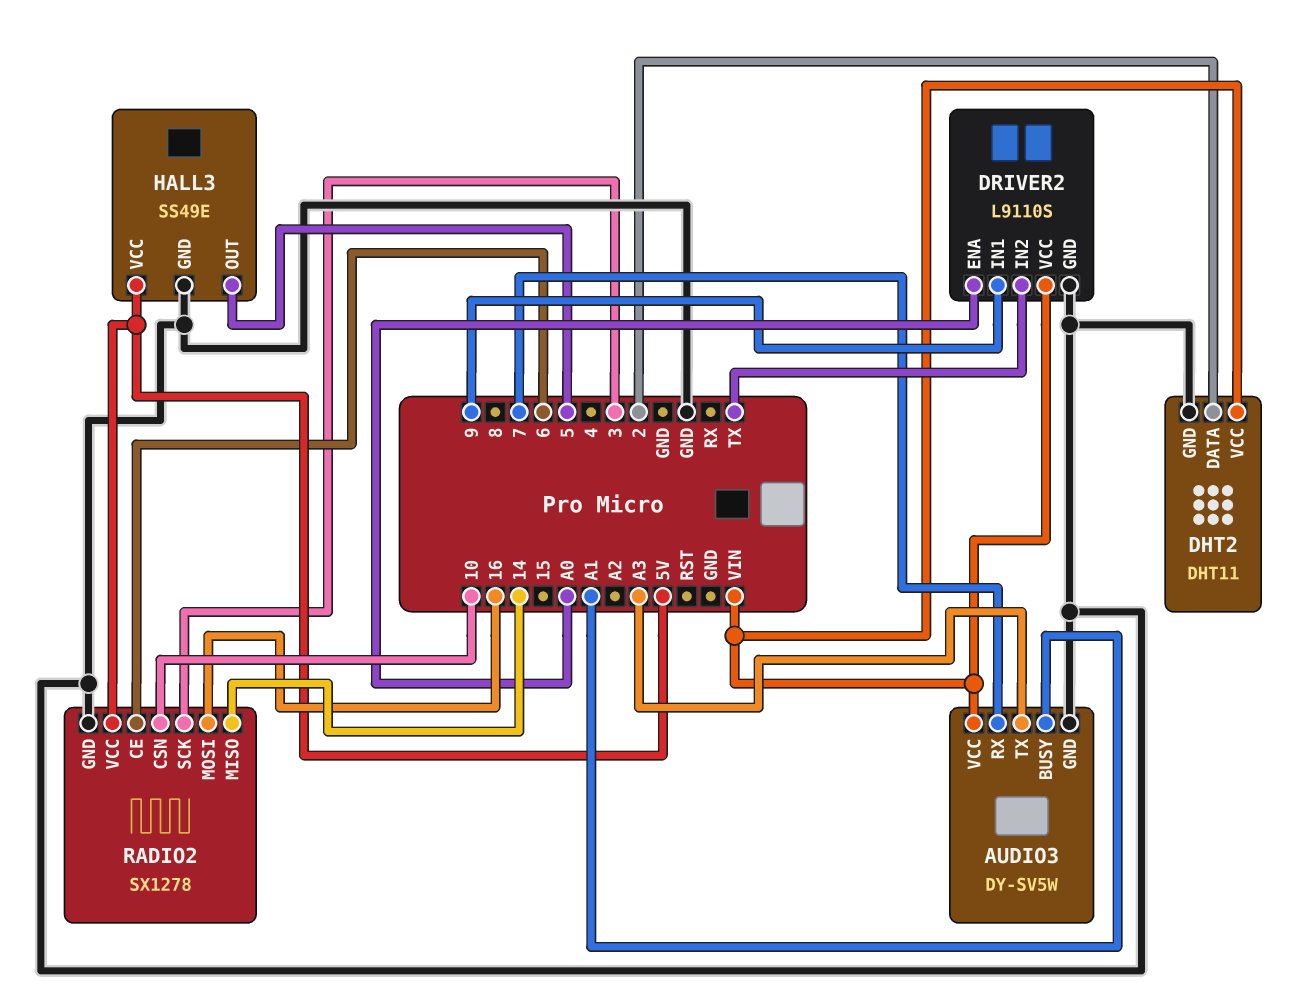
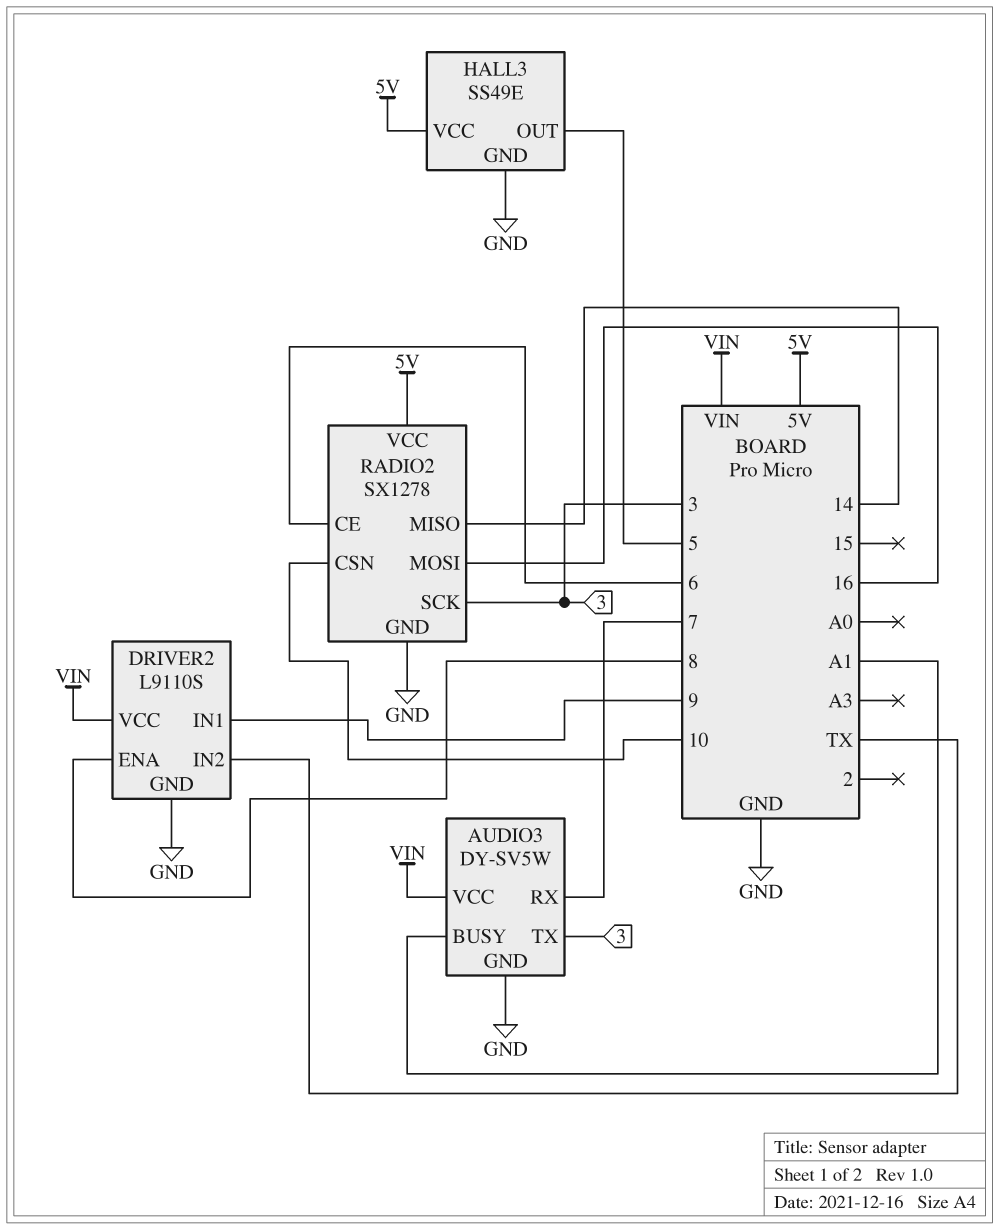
AUDIO3 pin TX: A3 -> 3
DHT2: DHT11 -> none
DHT2 pin DATA: 2 -> none
DHT2 pin GND: GND -> none
DHT2 pin VCC: VIN -> none
DRIVER2 pin ENA: A0 -> 8

